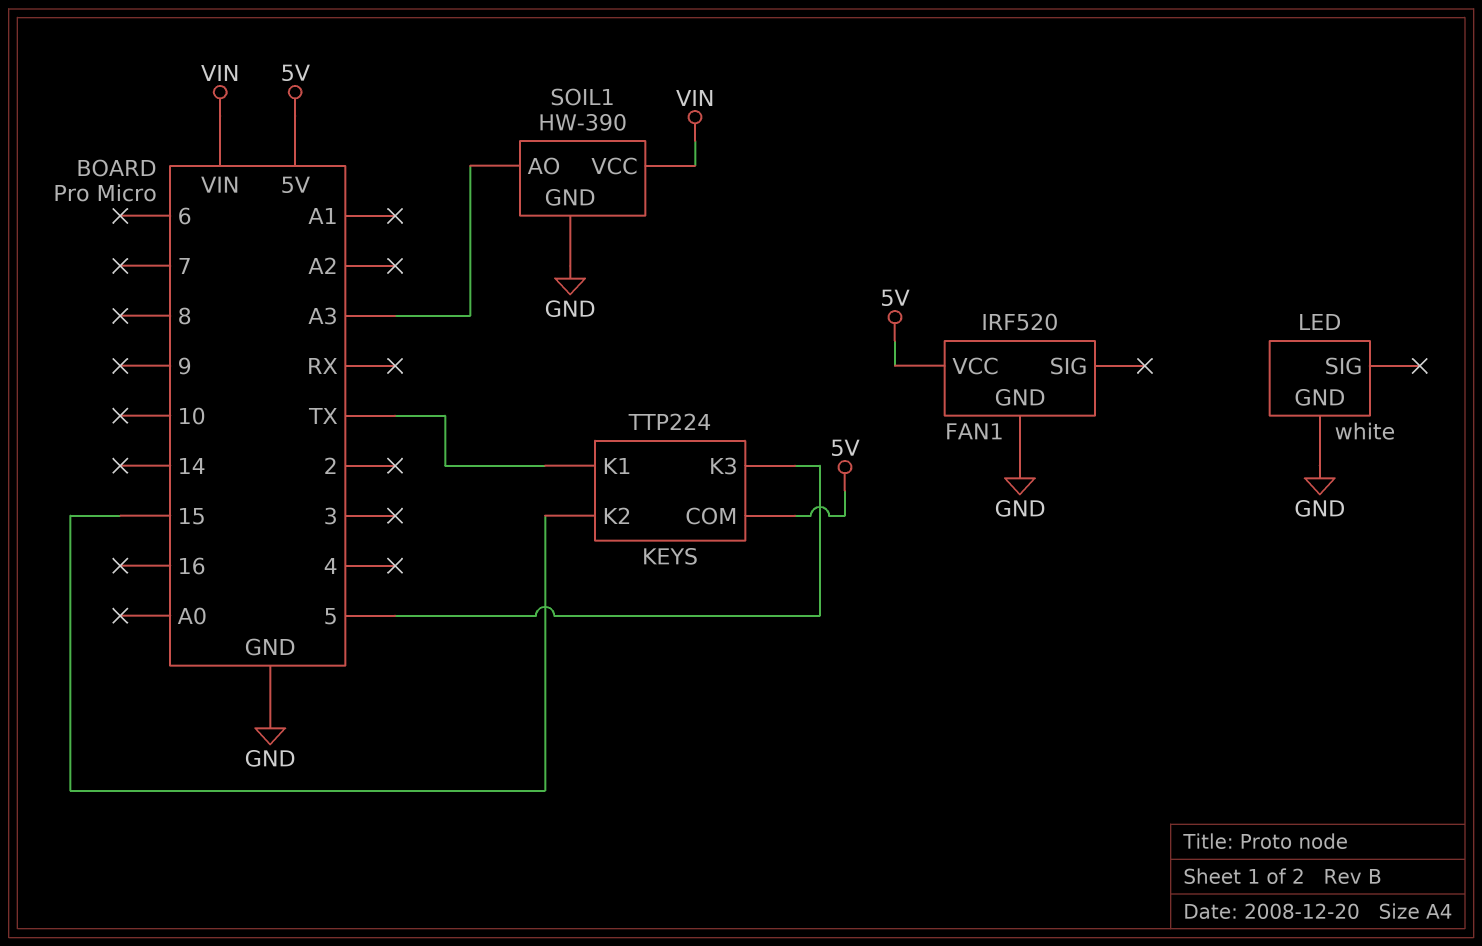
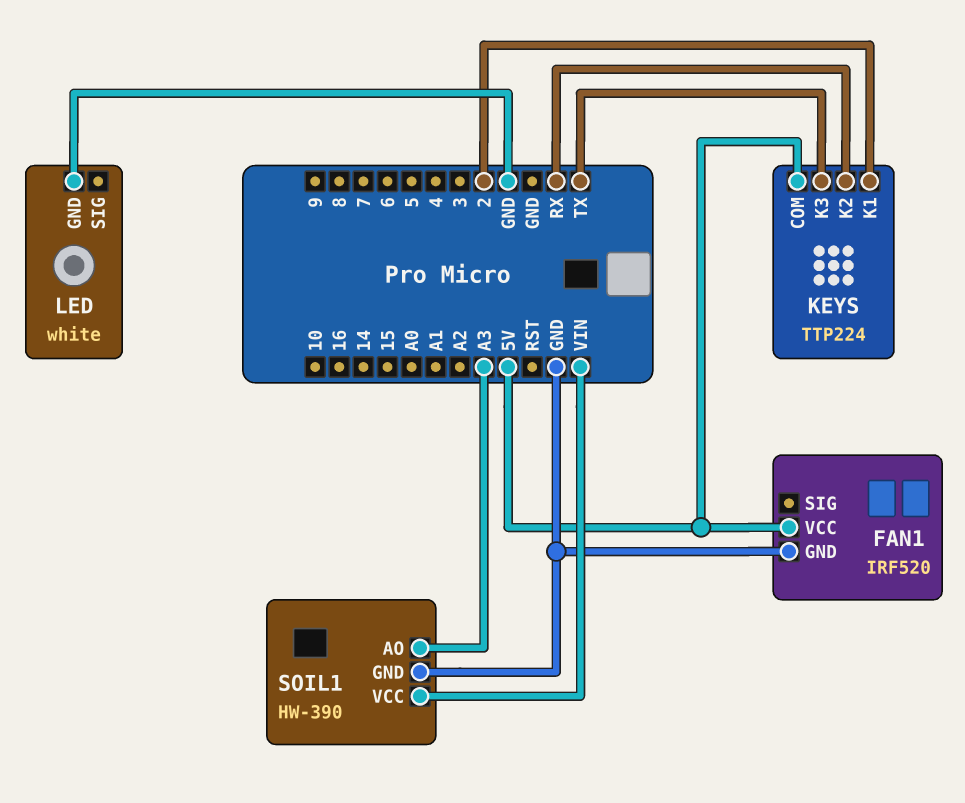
KEYS pin K1: TX -> 2
KEYS pin K2: 15 -> RX
KEYS pin K3: 5 -> TX

